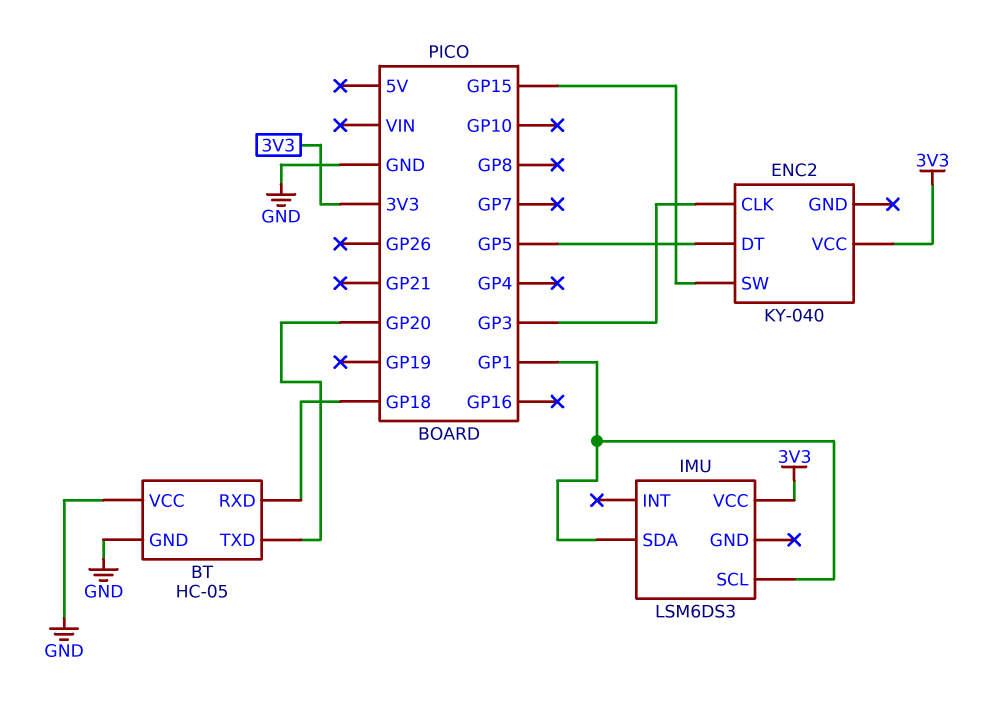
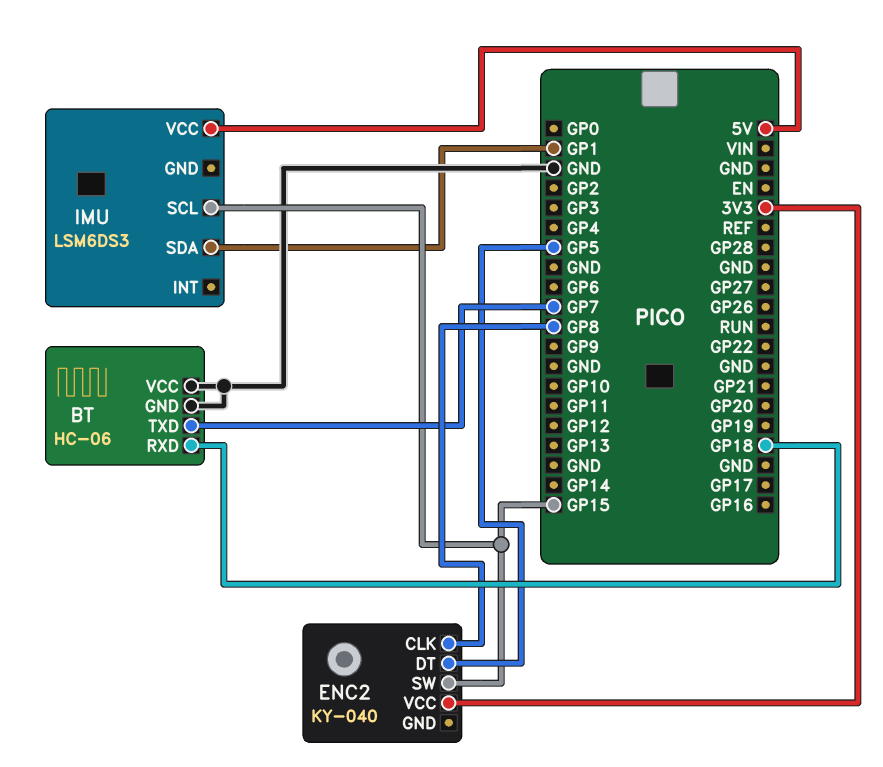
BT: HC-05 -> HC-06
BT pin TXD: GP20 -> GP7
ENC2 pin CLK: GP3 -> GP8
IMU pin SCL: GP1 -> GP15
IMU pin VCC: 3V3 -> 5V

